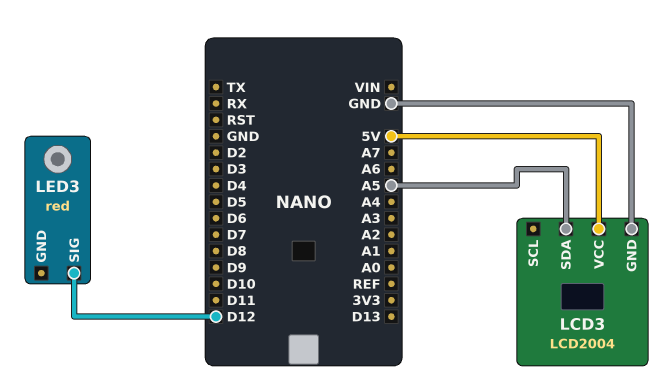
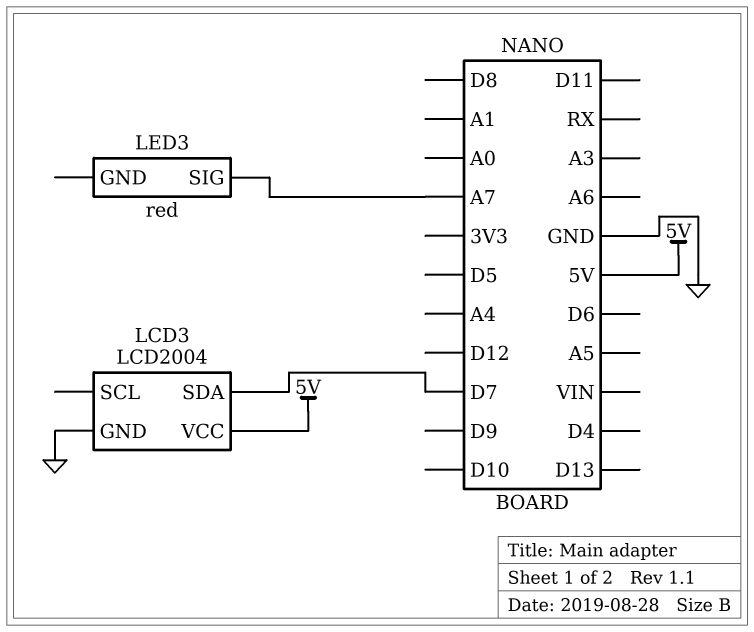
LCD3 pin SDA: A5 -> D7
LED3 pin SIG: D12 -> A7

